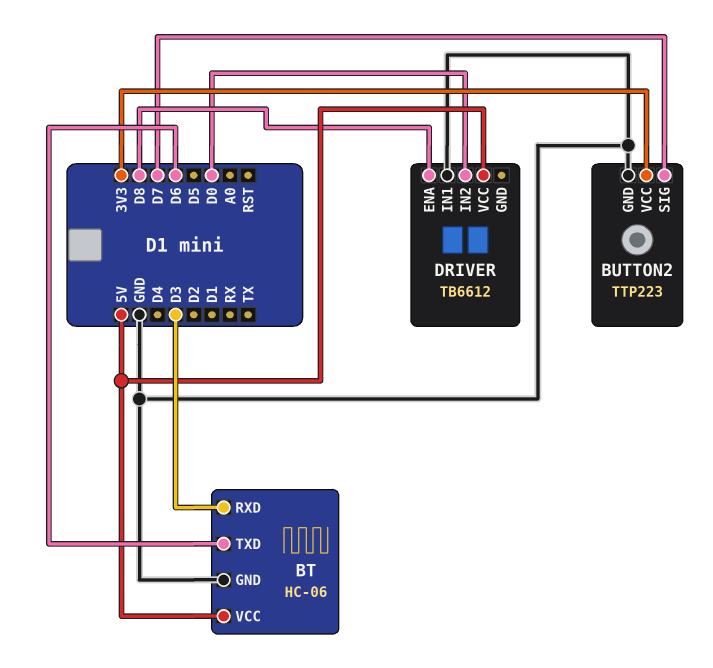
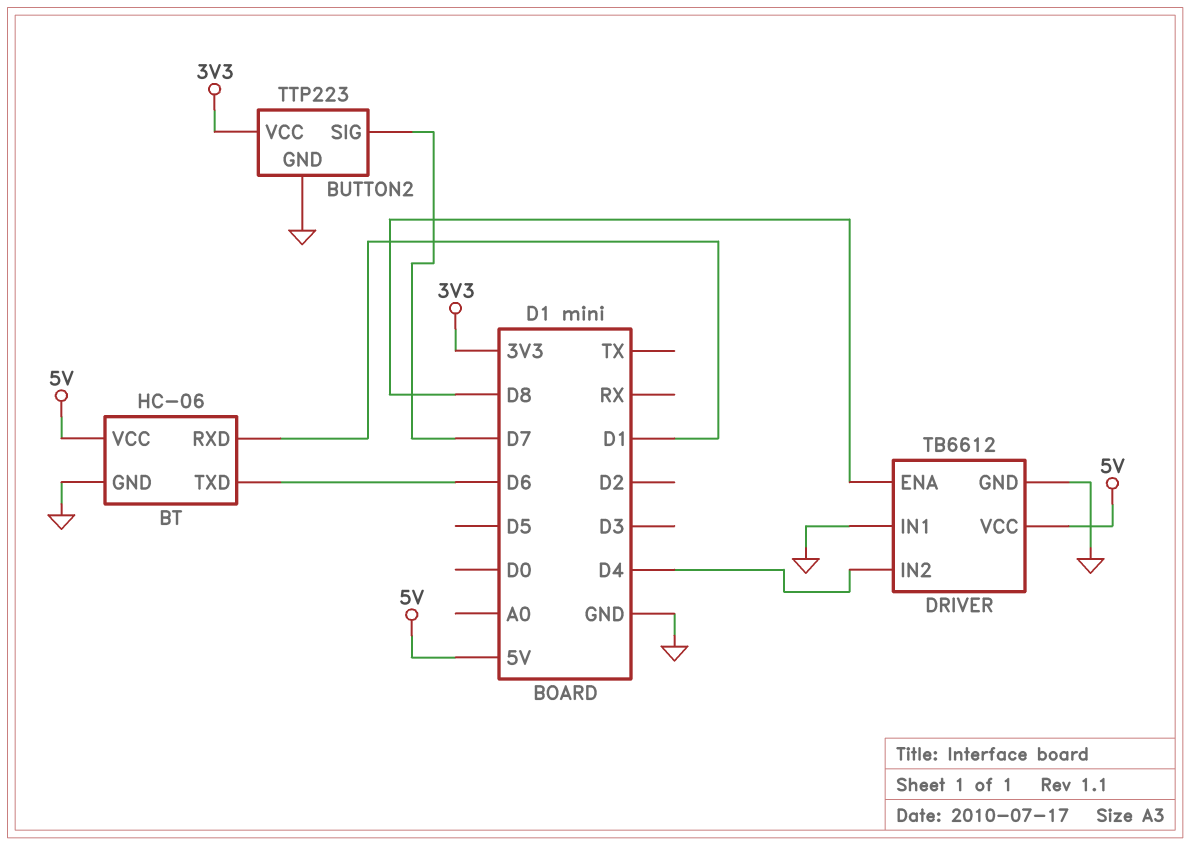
BT pin RXD: D3 -> D1
DRIVER pin GND: none -> GND
DRIVER pin IN2: D0 -> D4

